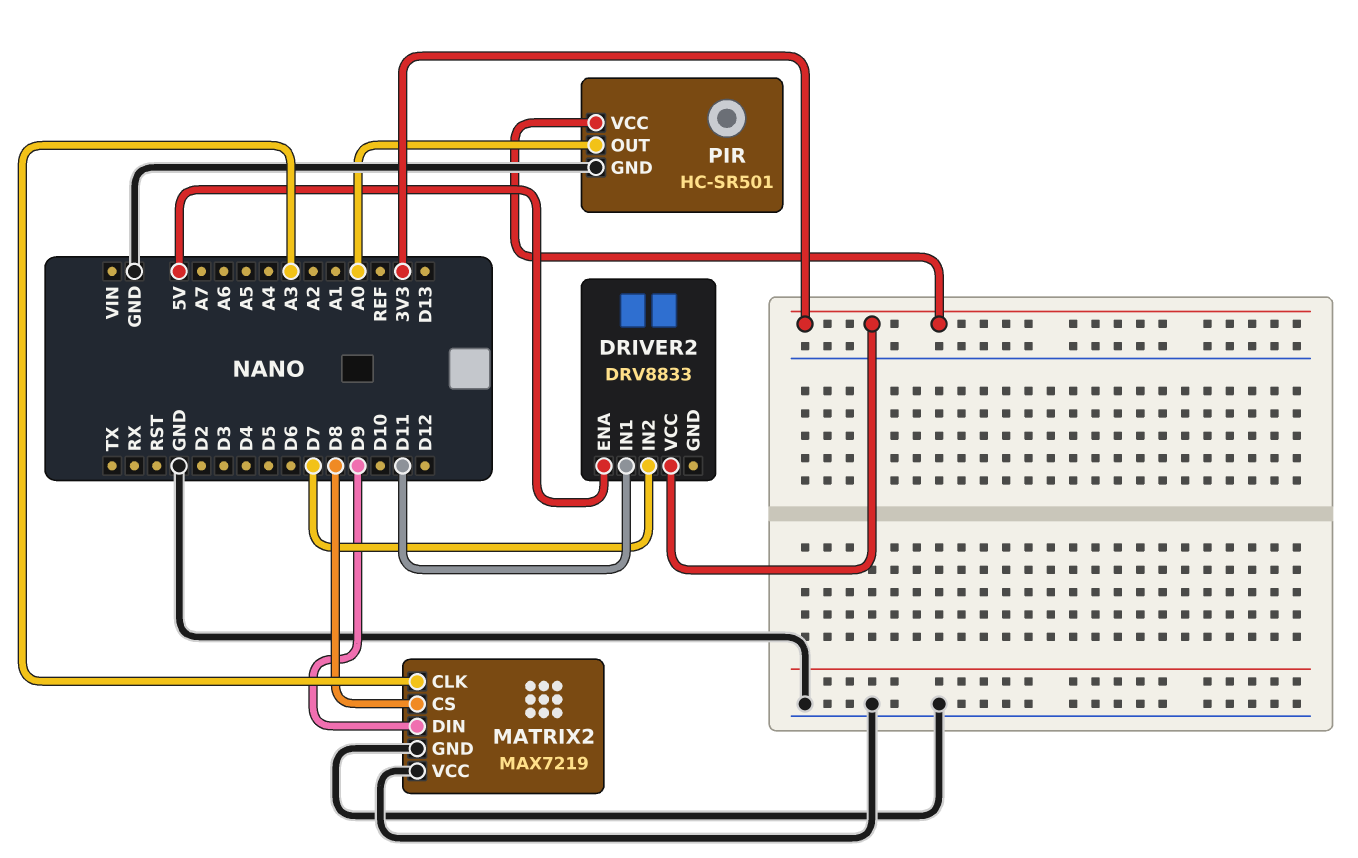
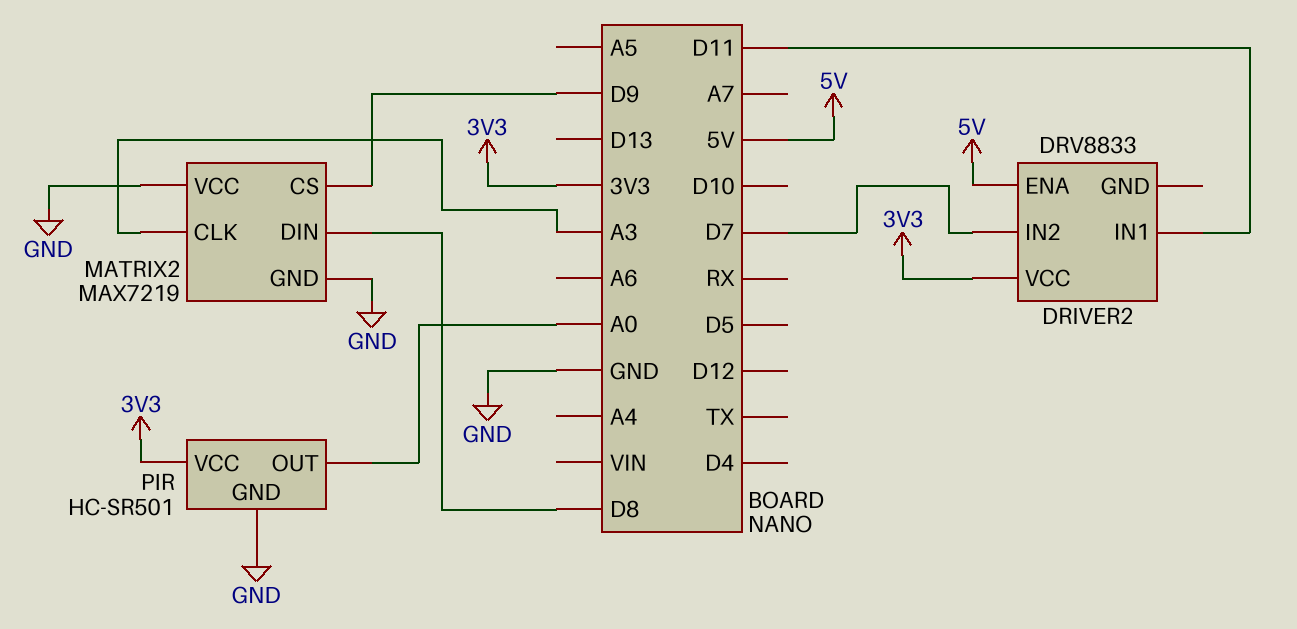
MATRIX2 pin CS: D8 -> D9
MATRIX2 pin DIN: D9 -> D8

